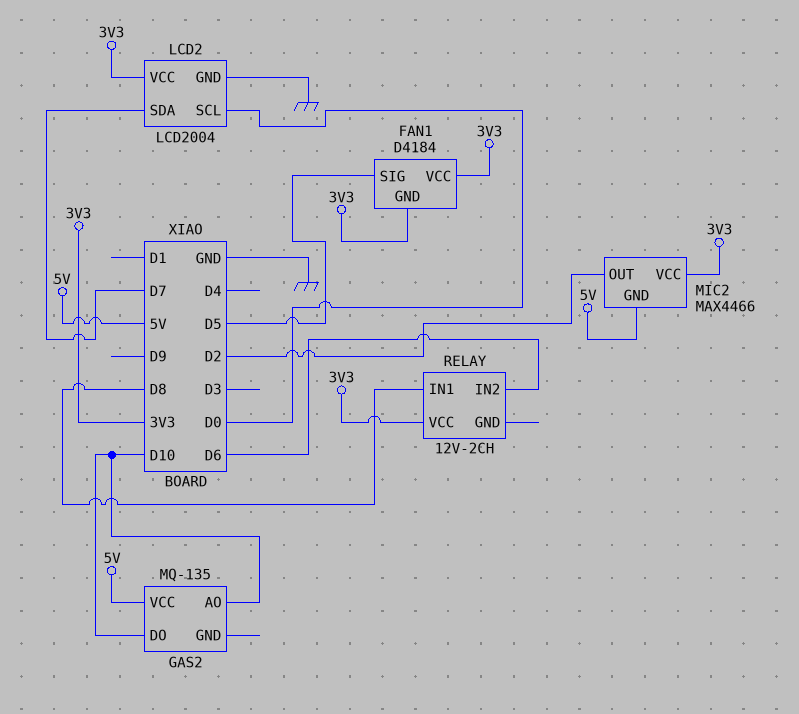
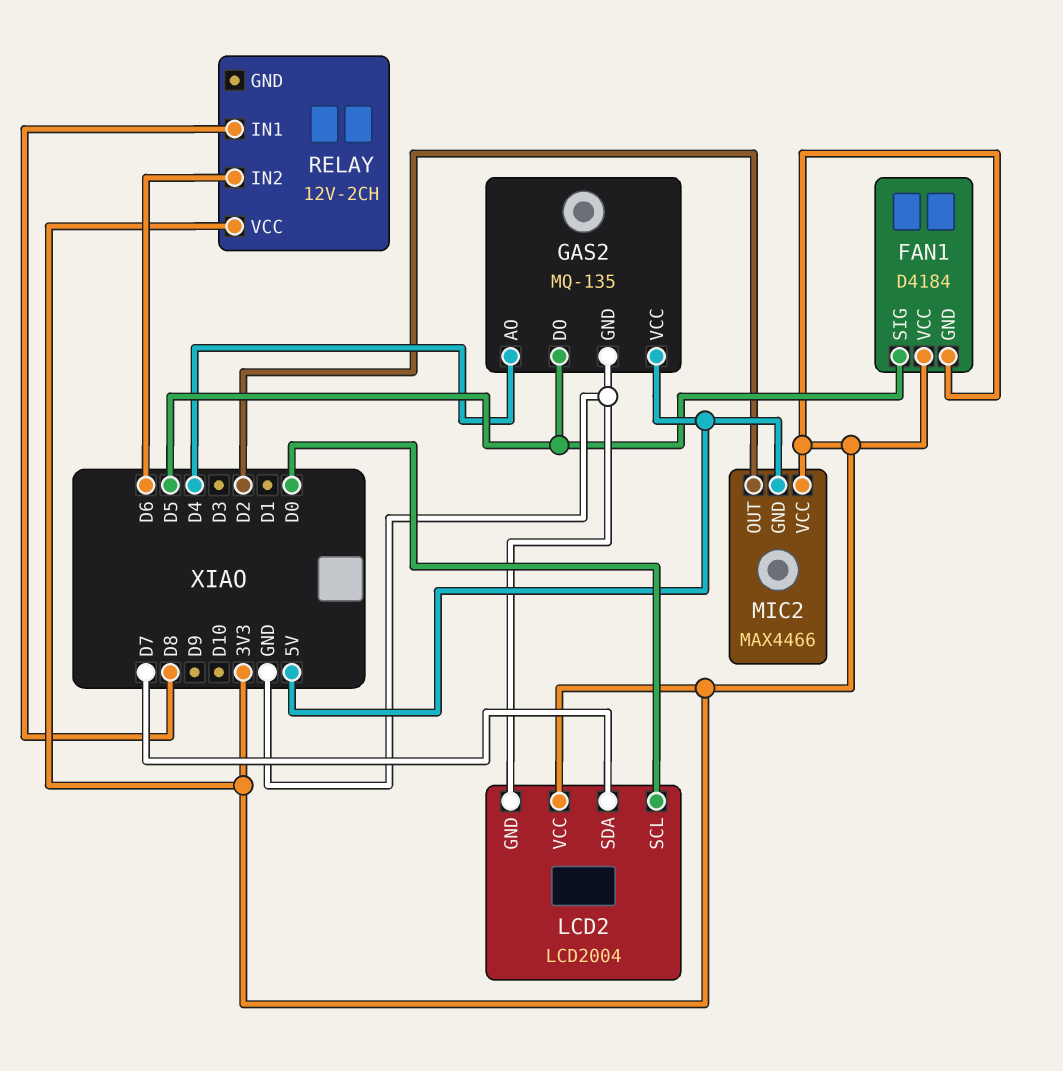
GAS2 pin AO: D10 -> D4
GAS2 pin DO: D10 -> D5
GAS2 pin GND: none -> GND

